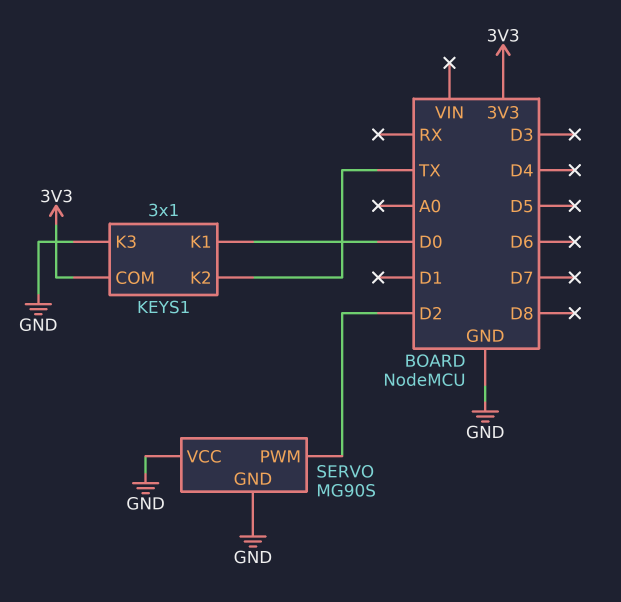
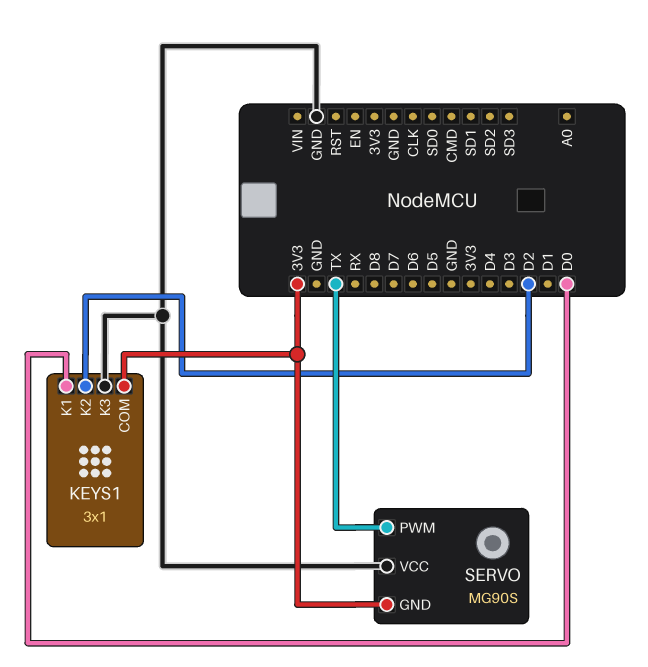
KEYS1 pin K2: TX -> D2
SERVO pin GND: GND -> 3V3
SERVO pin PWM: D2 -> TX

